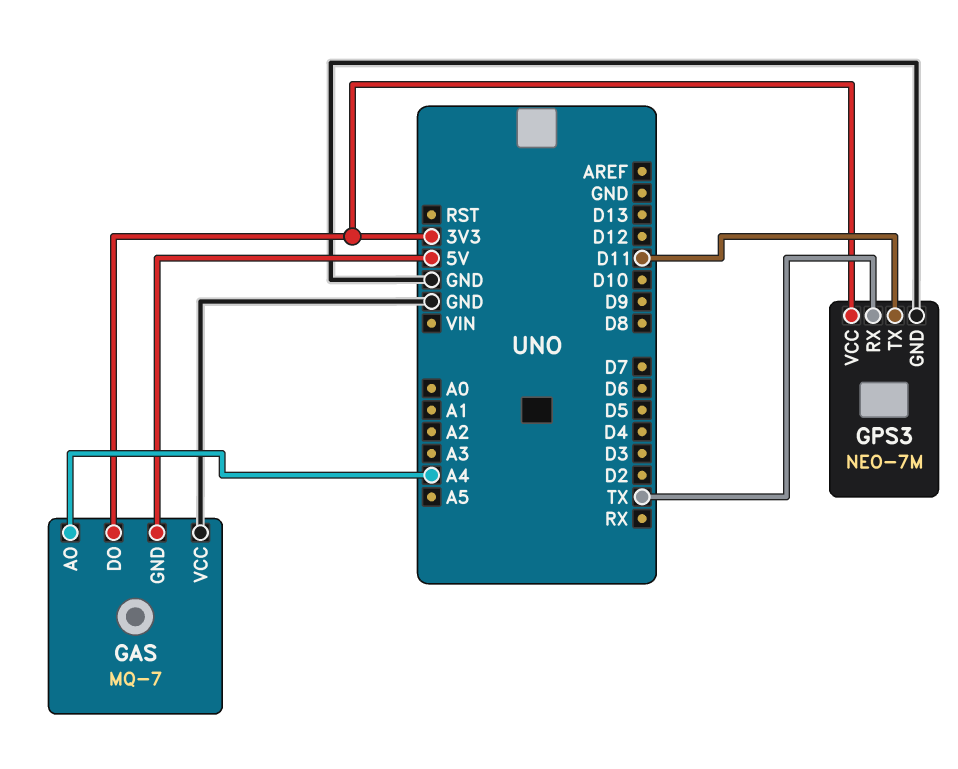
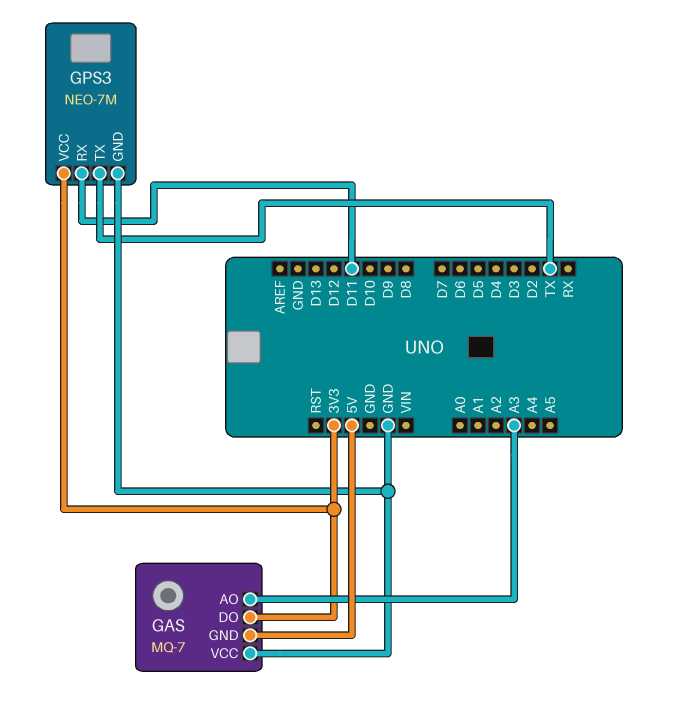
GAS pin AO: A4 -> A3
GPS3 pin RX: TX -> D11
GPS3 pin TX: D11 -> TX

